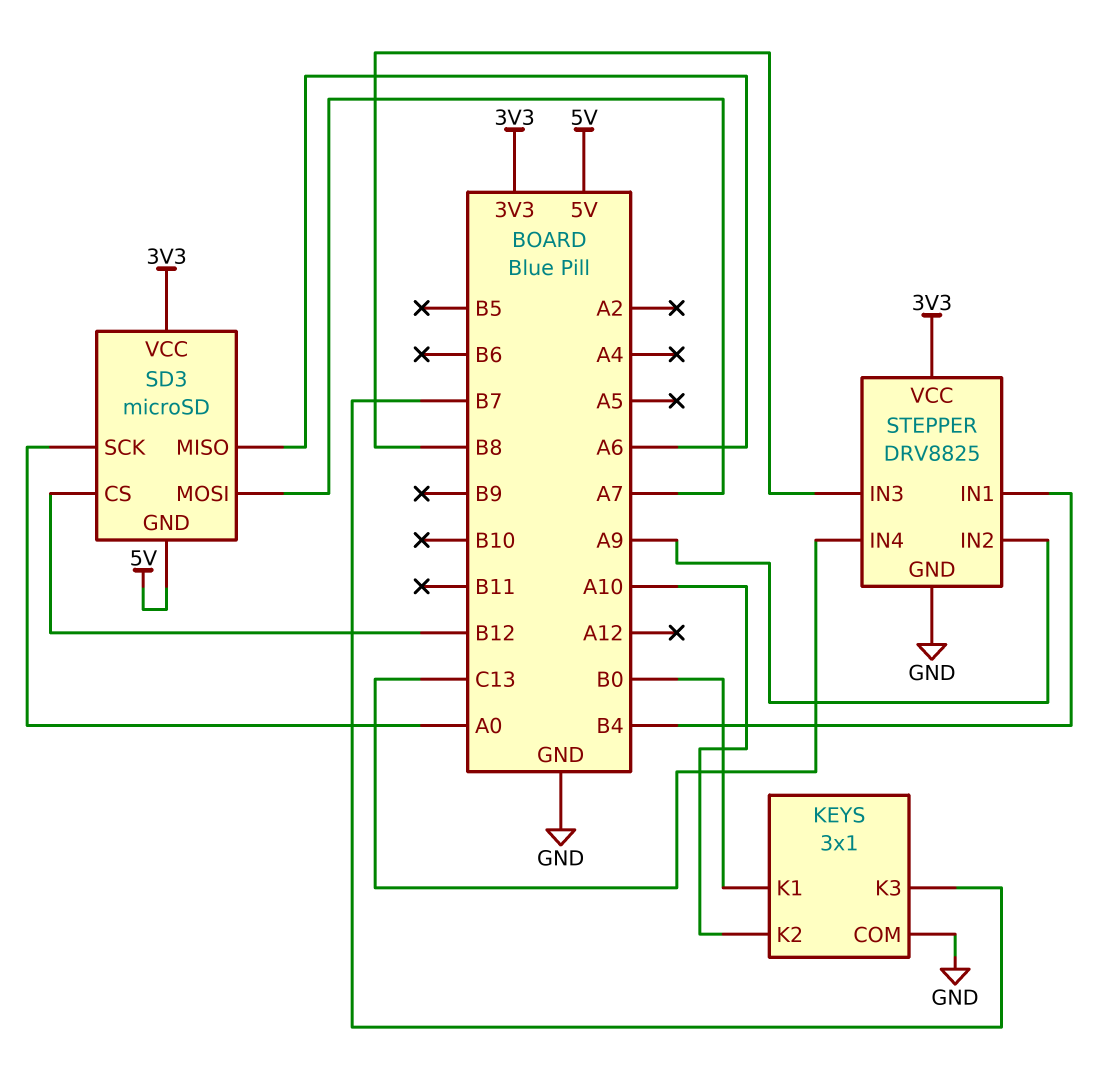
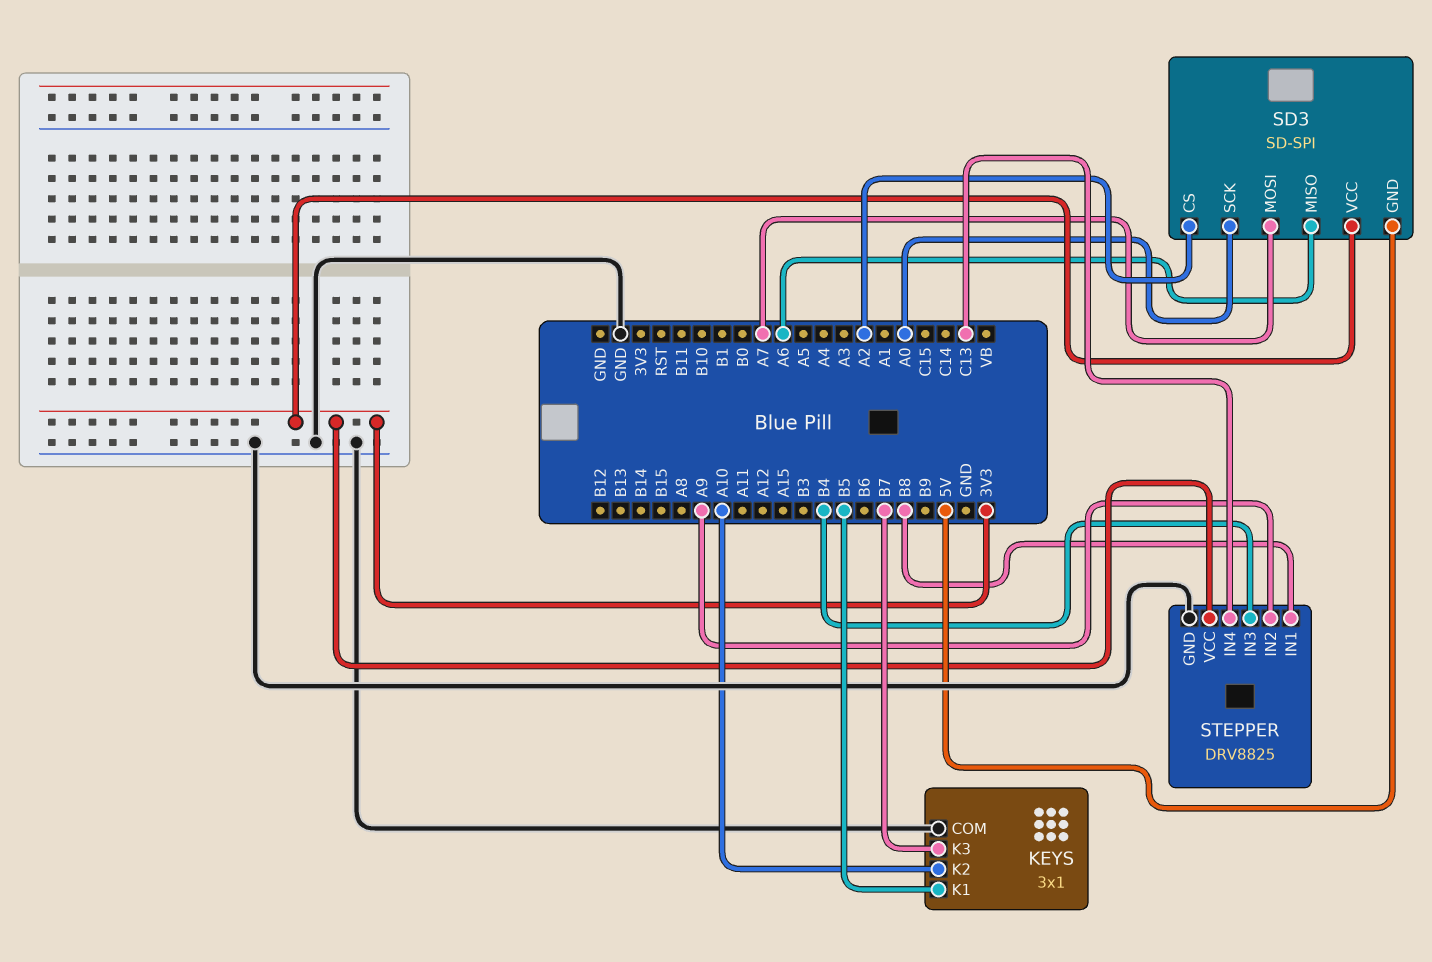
KEYS pin K1: B0 -> B5
SD3: microSD -> SD-SPI
SD3 pin CS: B12 -> A2
STEPPER pin IN1: B4 -> B8
STEPPER pin IN3: B8 -> B4

